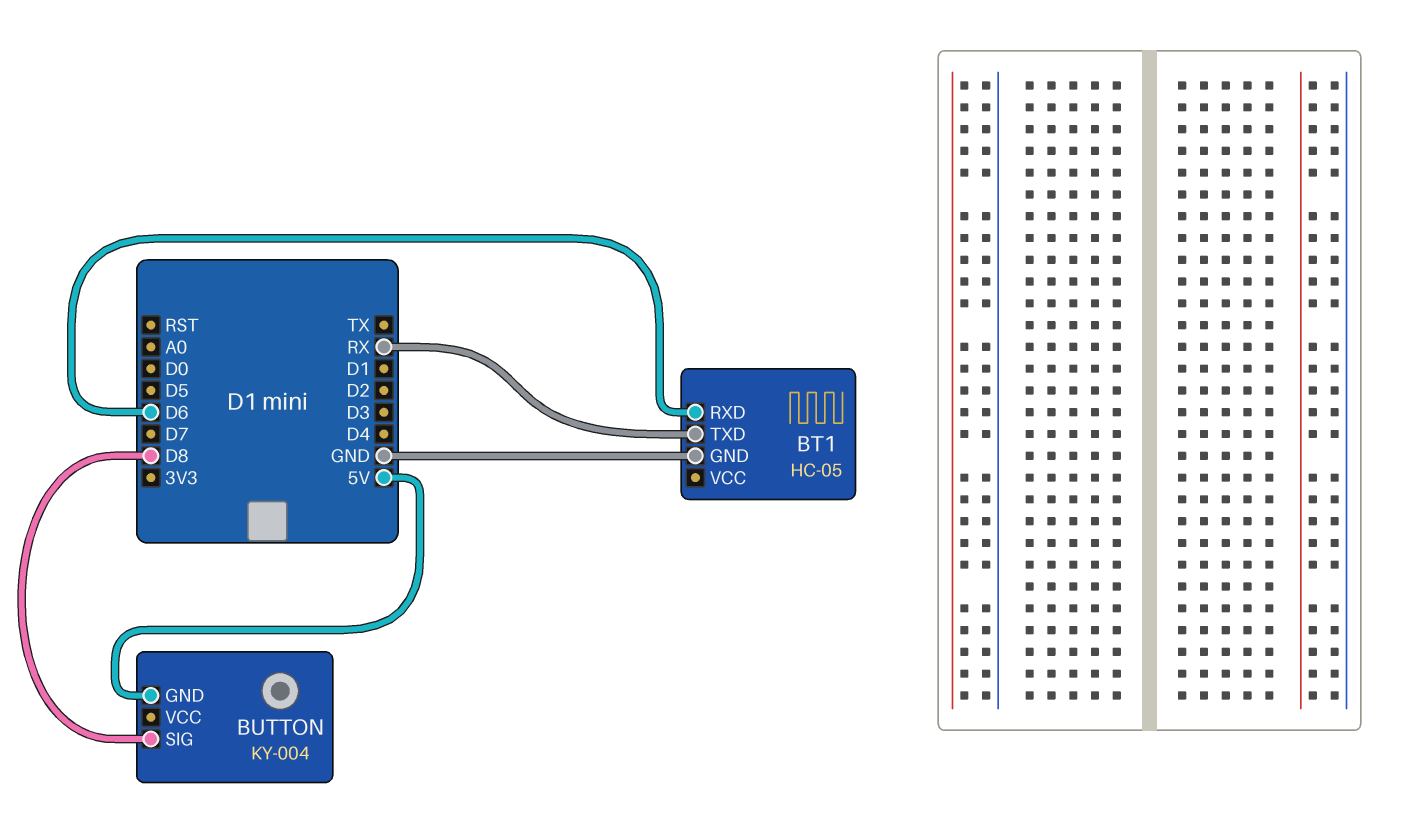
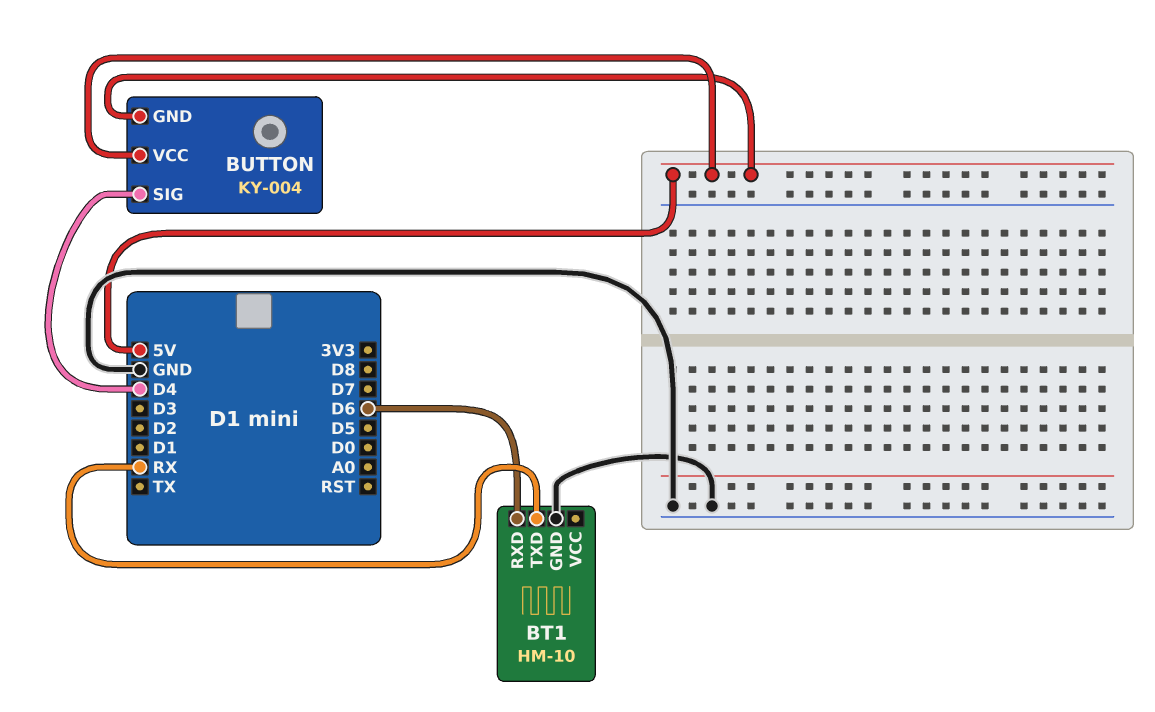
BT1: HC-05 -> HM-10
BUTTON pin SIG: D8 -> D4
BUTTON pin VCC: none -> 5V

